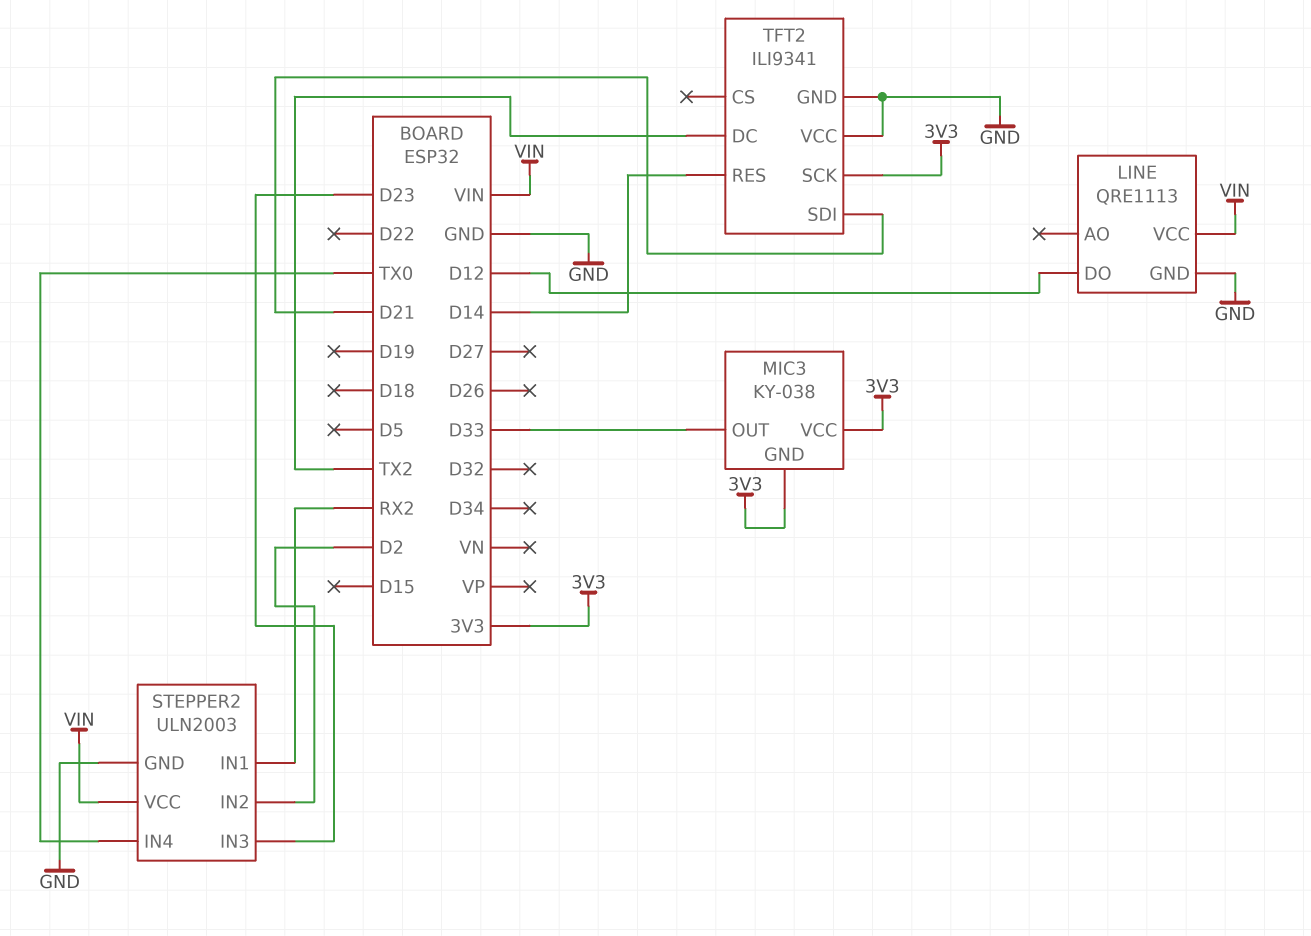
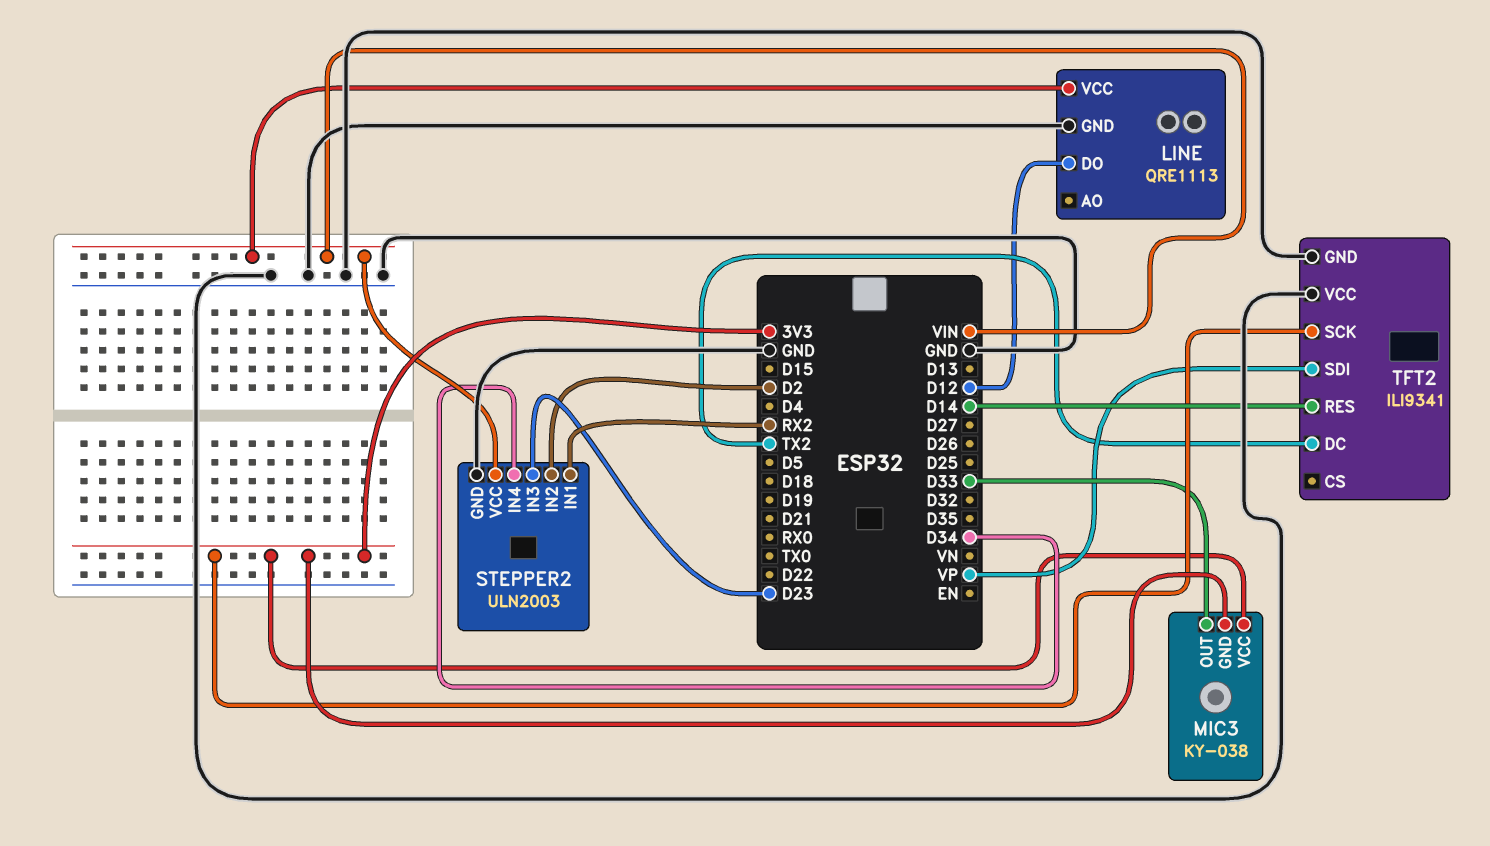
STEPPER2 pin IN4: TX0 -> D34
TFT2 pin SDI: D21 -> VP

